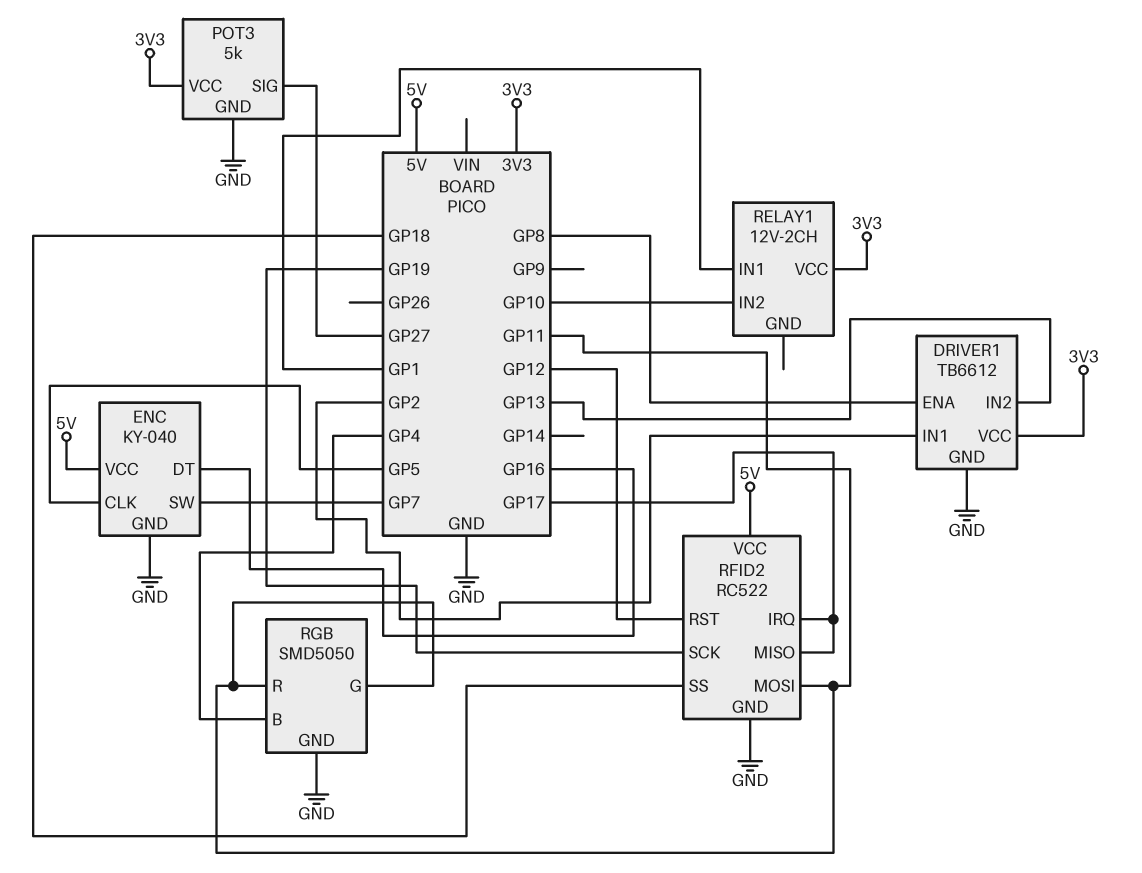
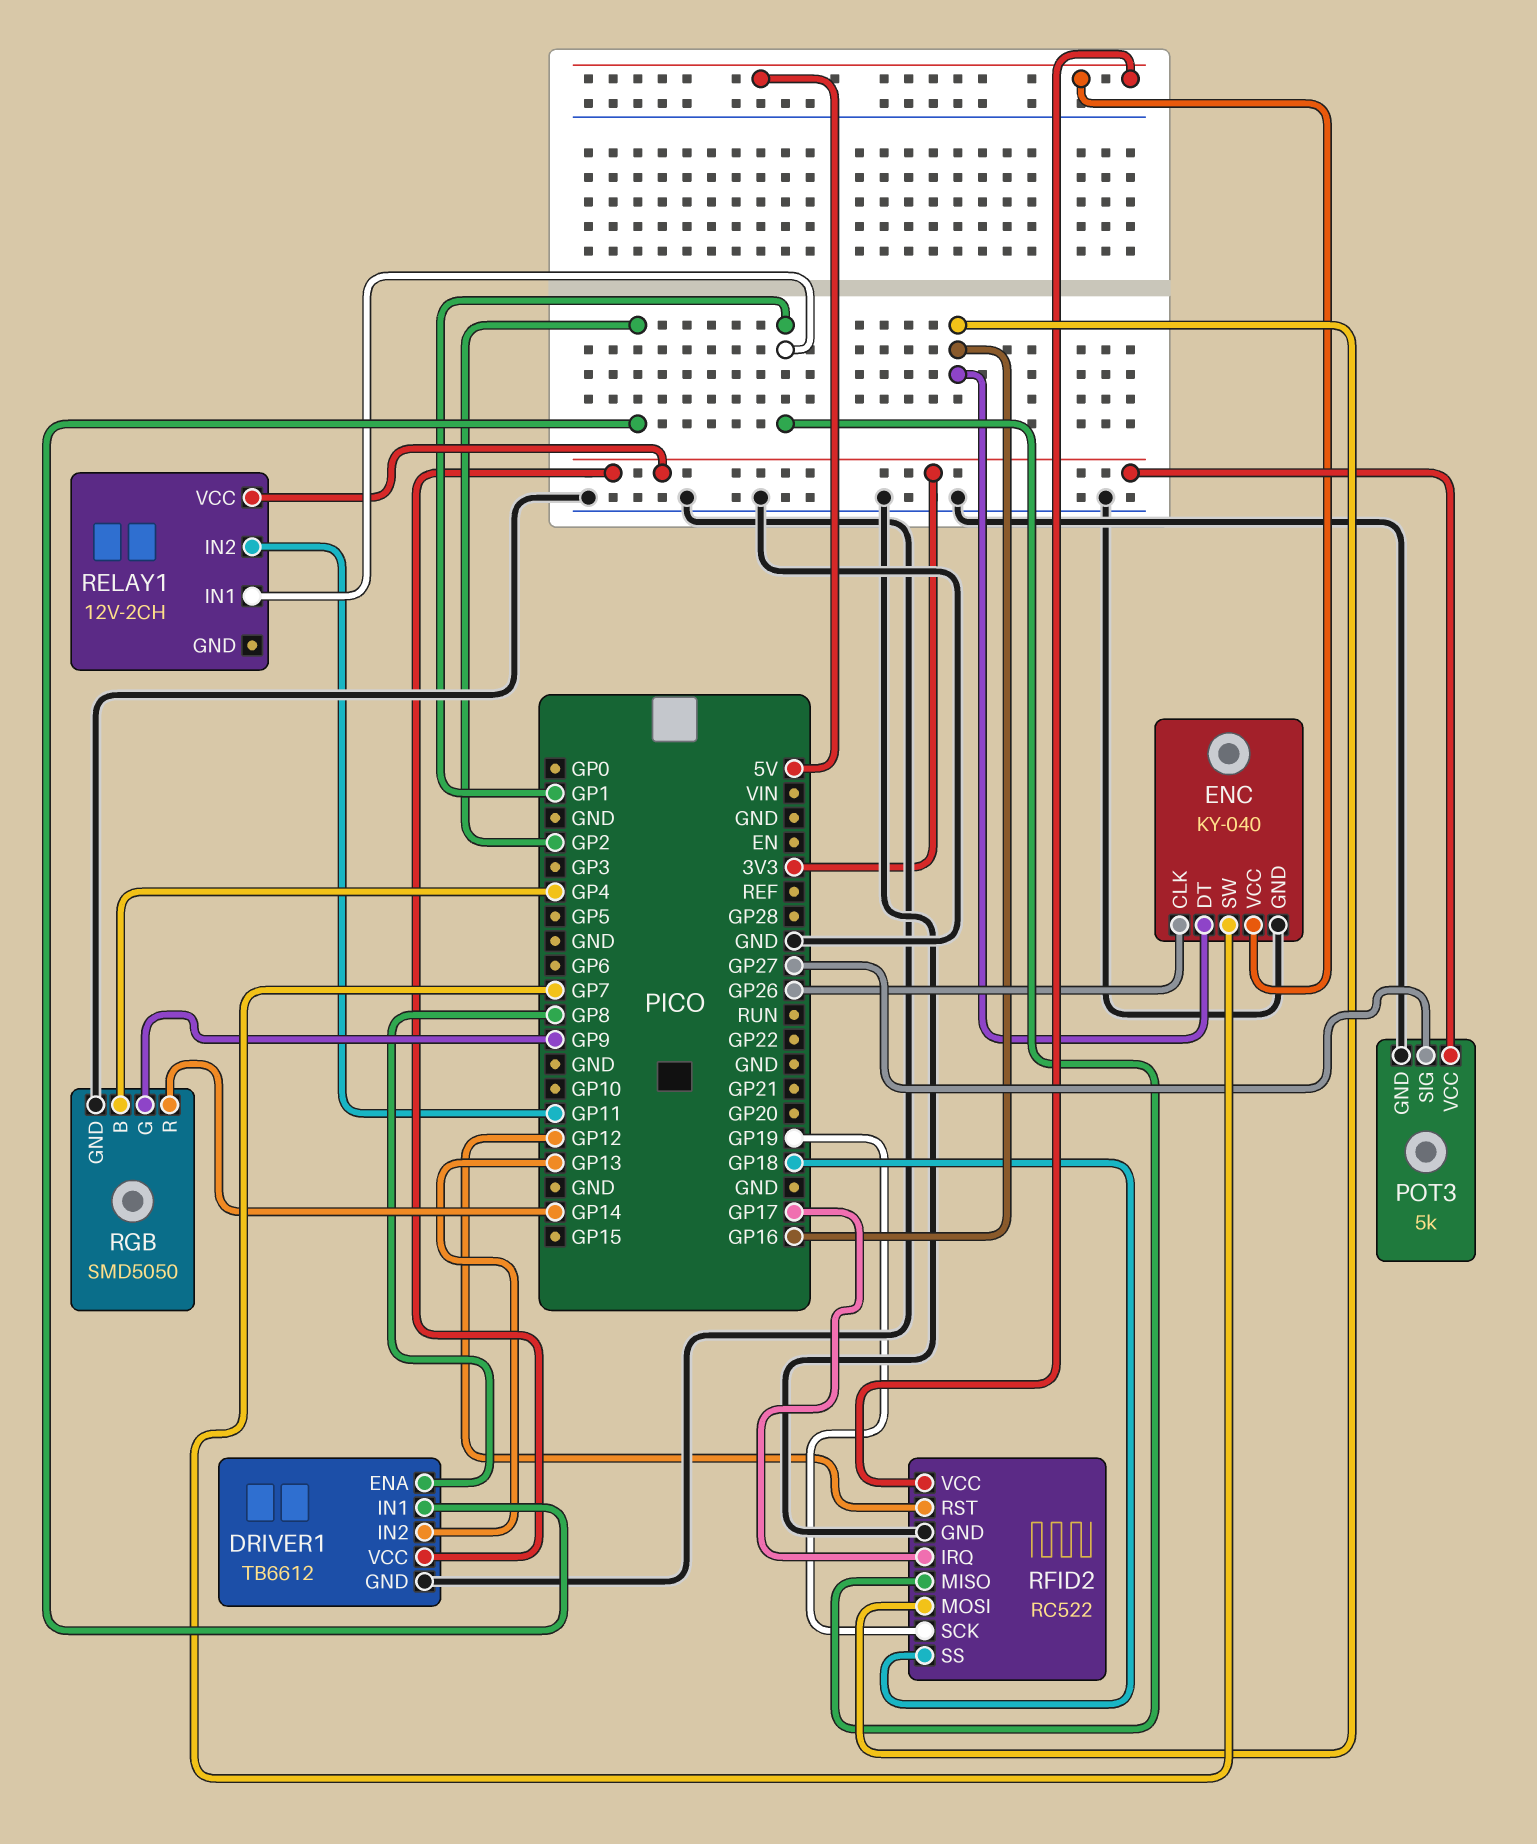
ENC pin CLK: GP5 -> GP26
RELAY1 pin IN2: GP10 -> GP11
RFID2 pin MISO: GP17 -> GP1
RFID2 pin MOSI: GP11 -> GP16
RGB pin G: GP11 -> GP9
RGB pin R: GP11 -> GP14

